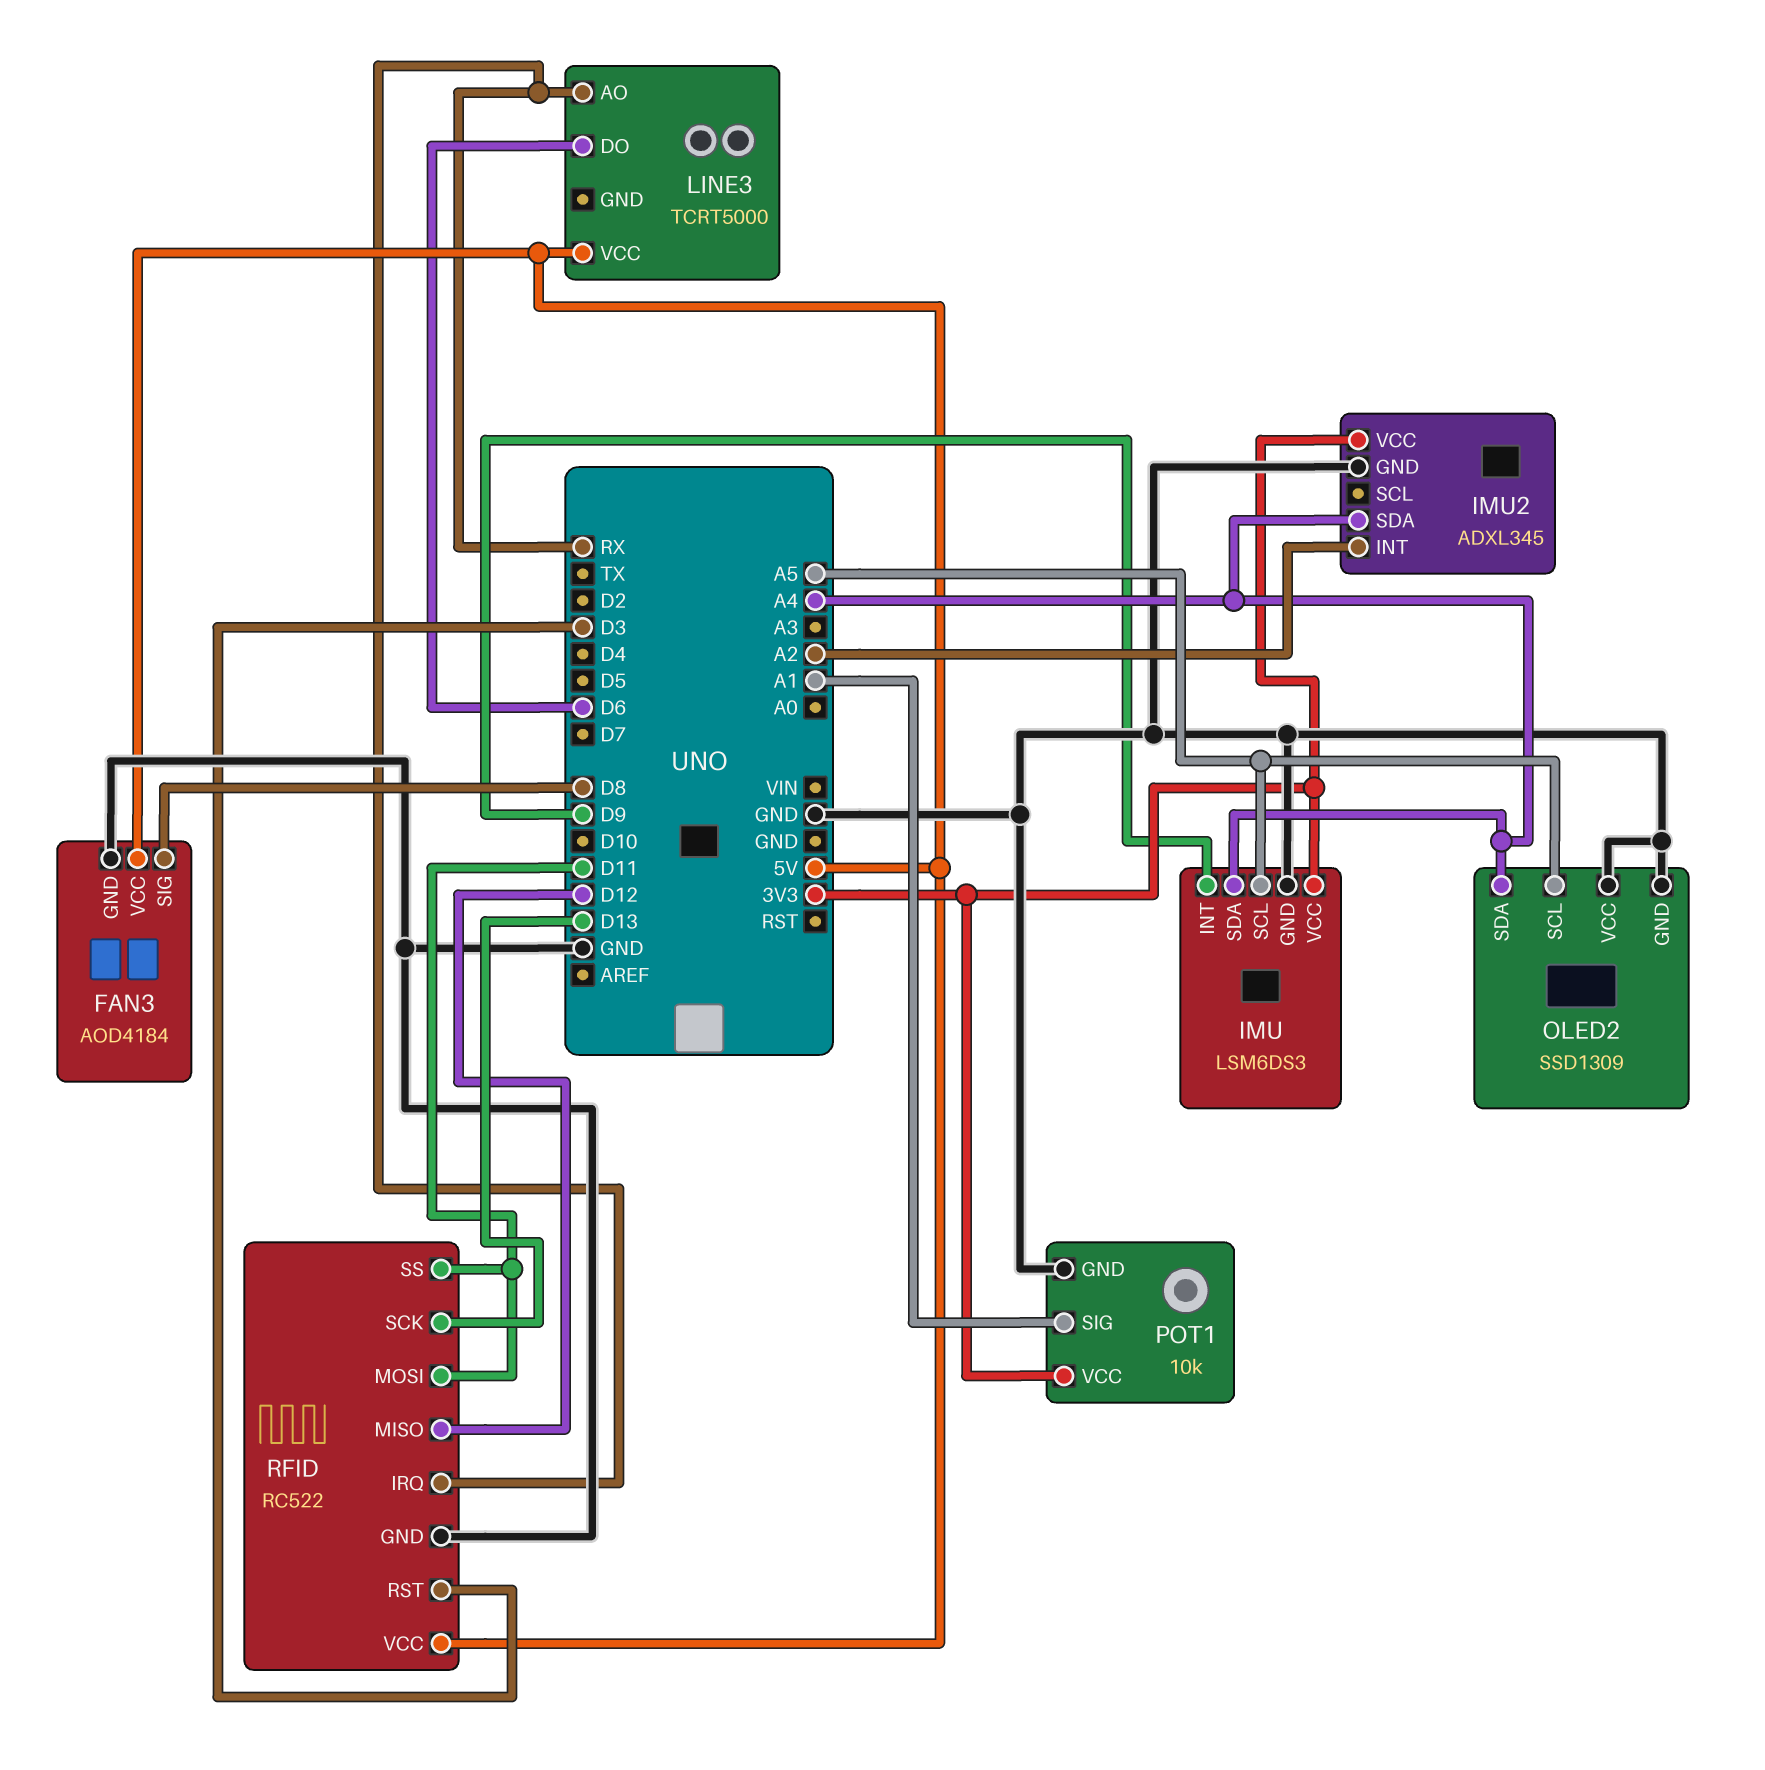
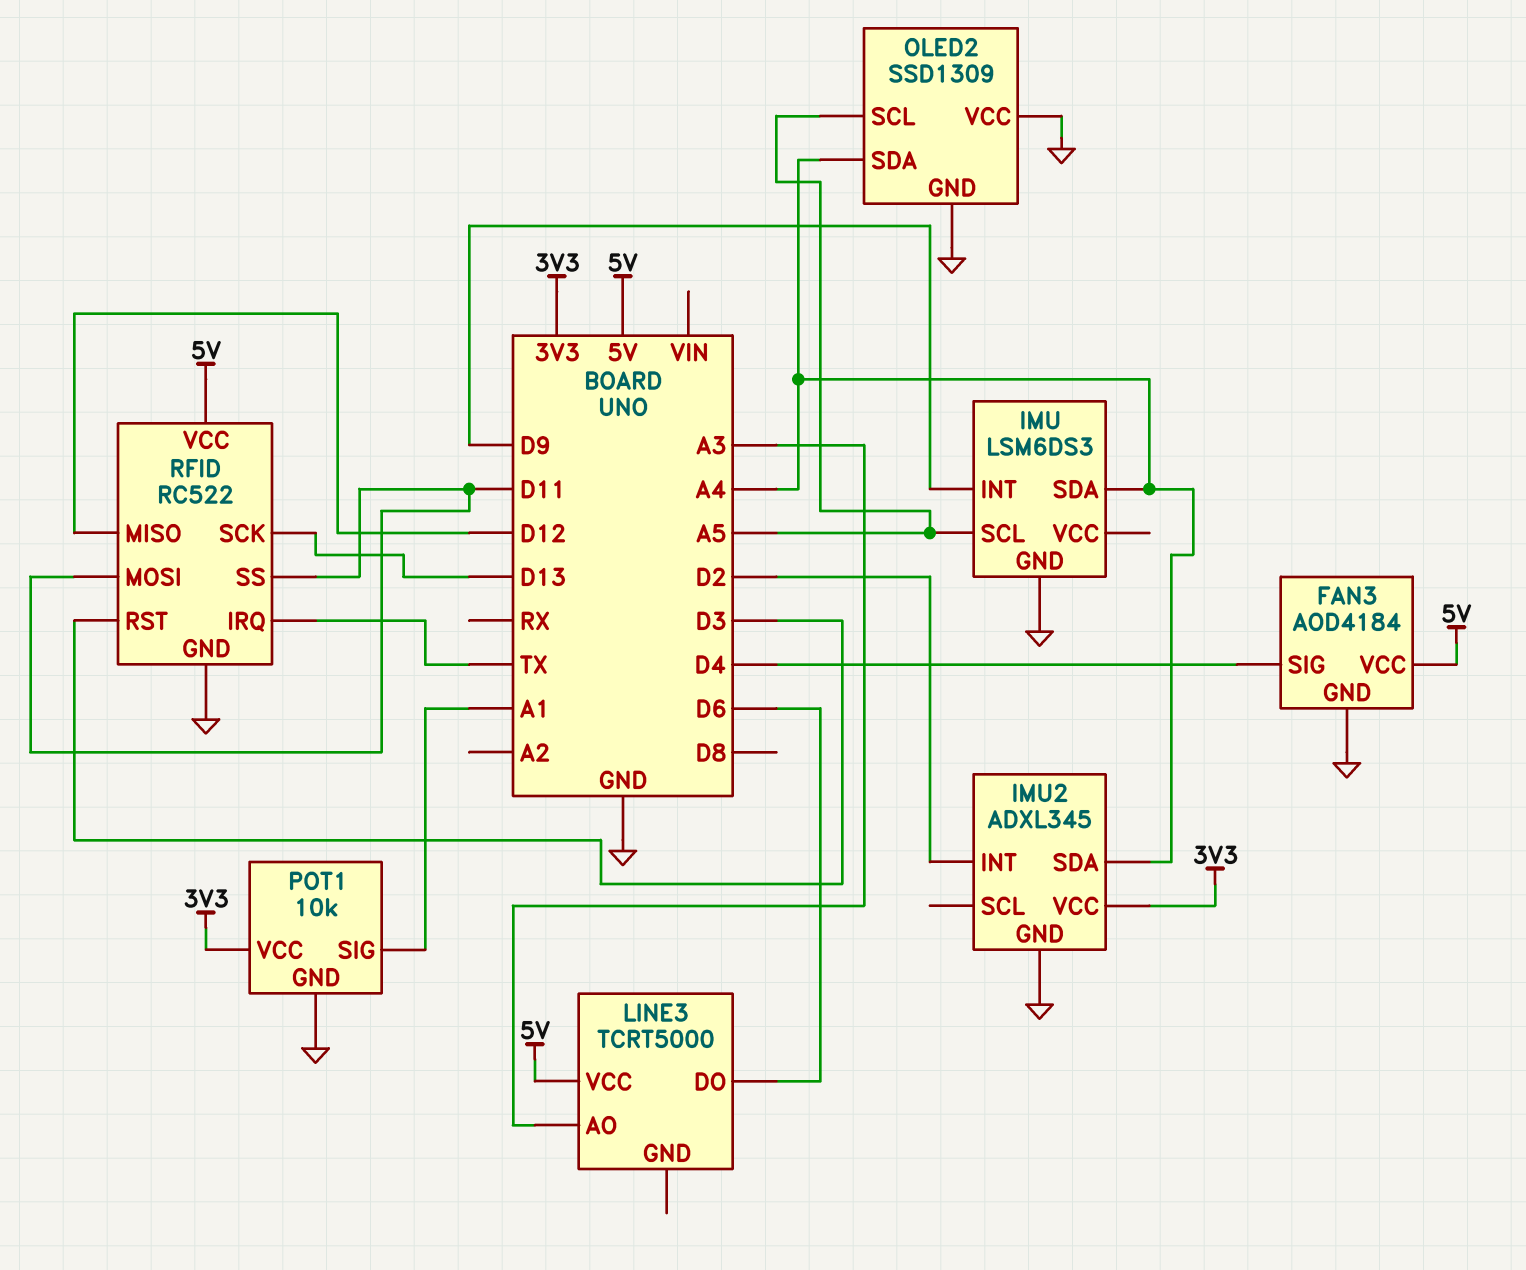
FAN3 pin SIG: D8 -> D4
IMU pin VCC: 3V3 -> none
IMU2 pin INT: A2 -> D2
LINE3 pin AO: RX -> A3
RFID pin IRQ: RX -> TX

